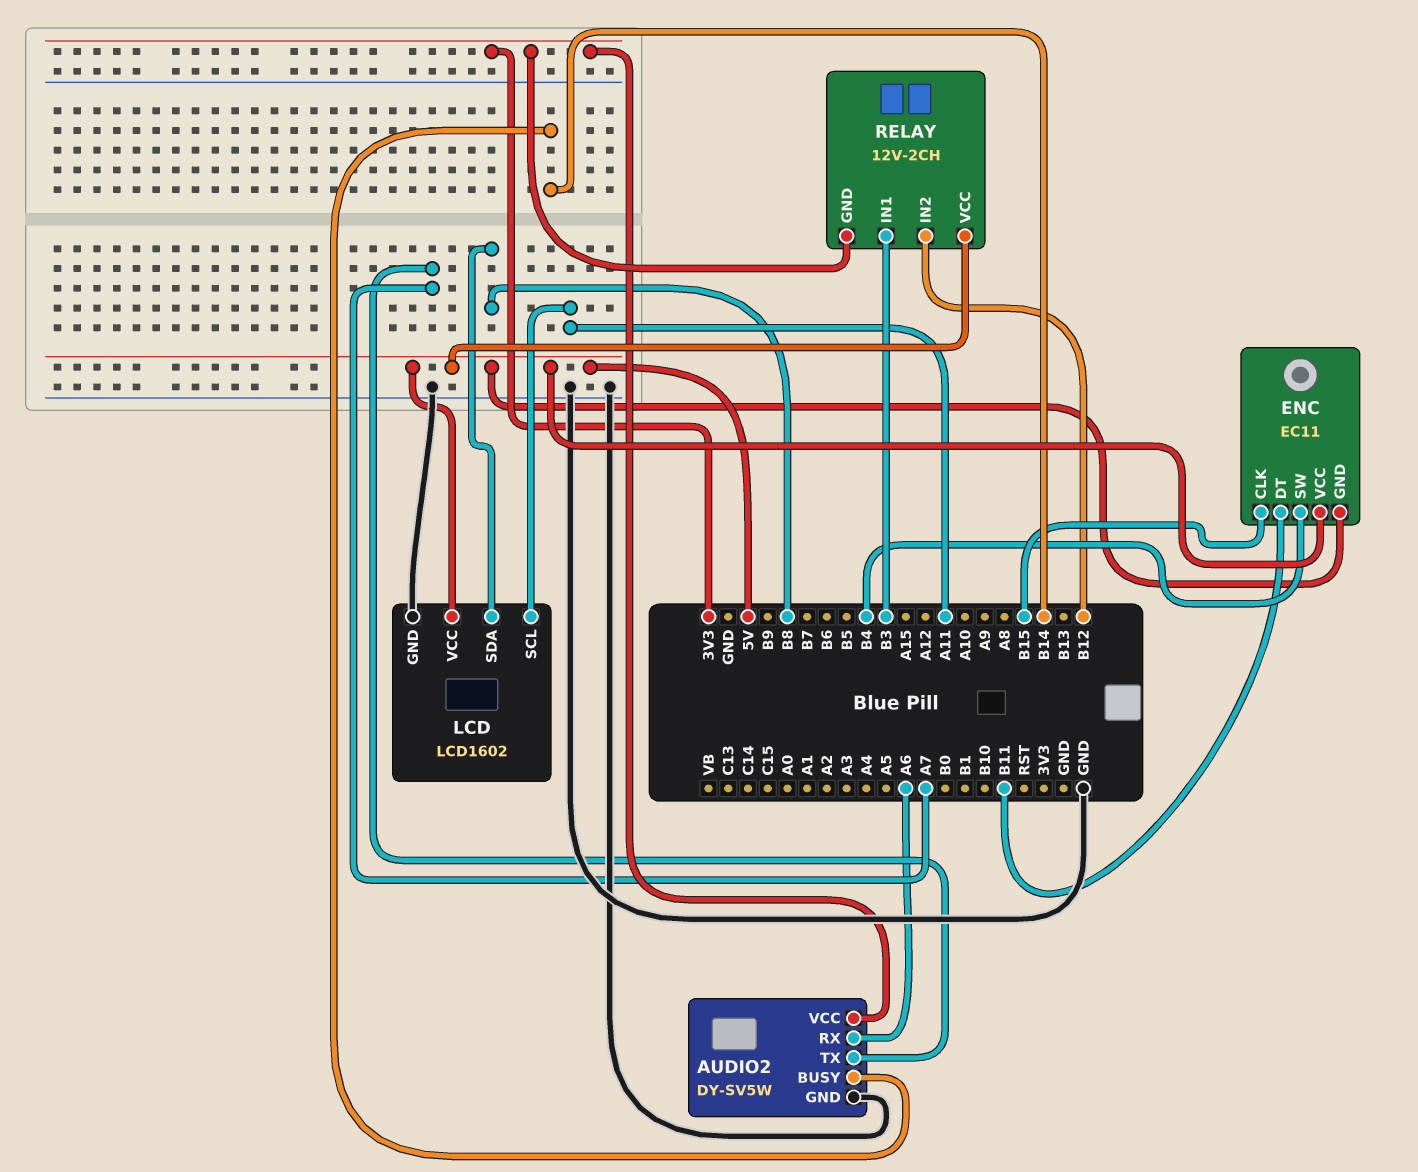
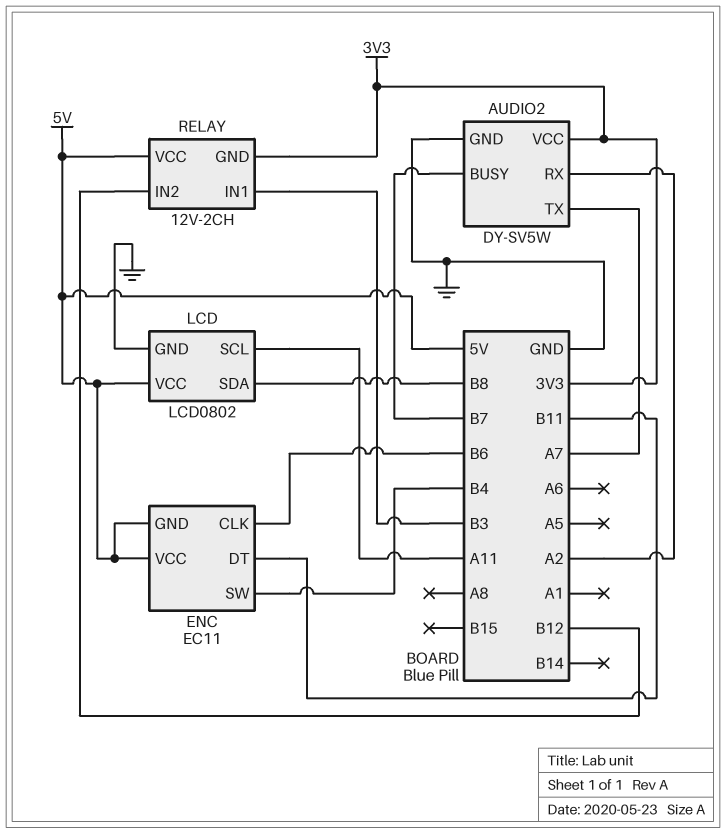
AUDIO2 pin BUSY: B14 -> B7
AUDIO2 pin RX: A6 -> A2
ENC pin CLK: B15 -> B6
LCD: LCD1602 -> LCD0802

